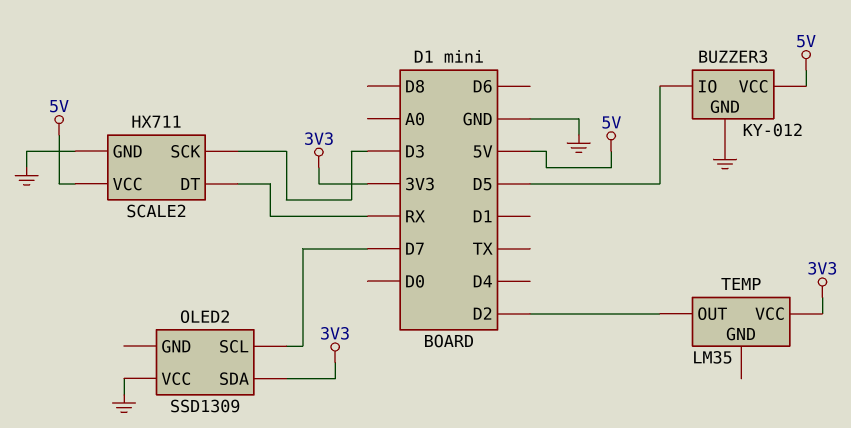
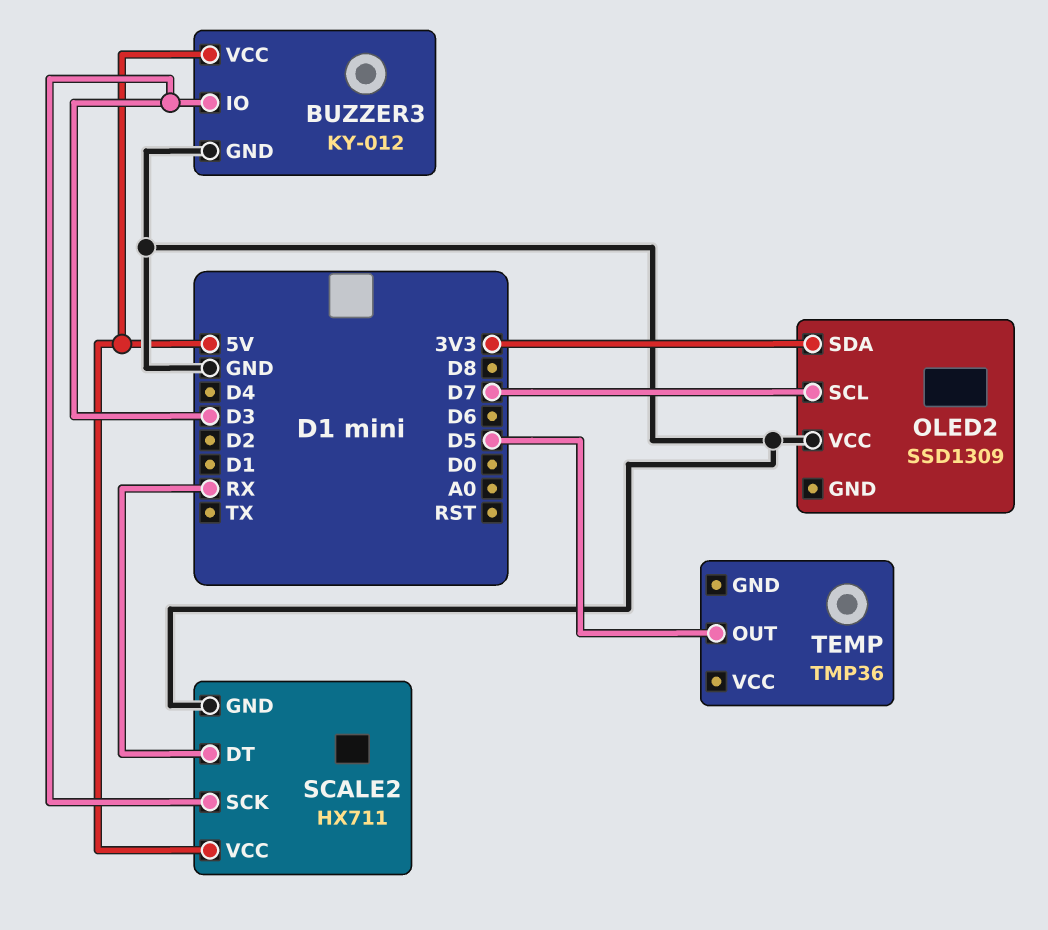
BUZZER3 pin IO: D5 -> D3
TEMP: LM35 -> TMP36
TEMP pin OUT: D2 -> D5
TEMP pin VCC: 3V3 -> none

